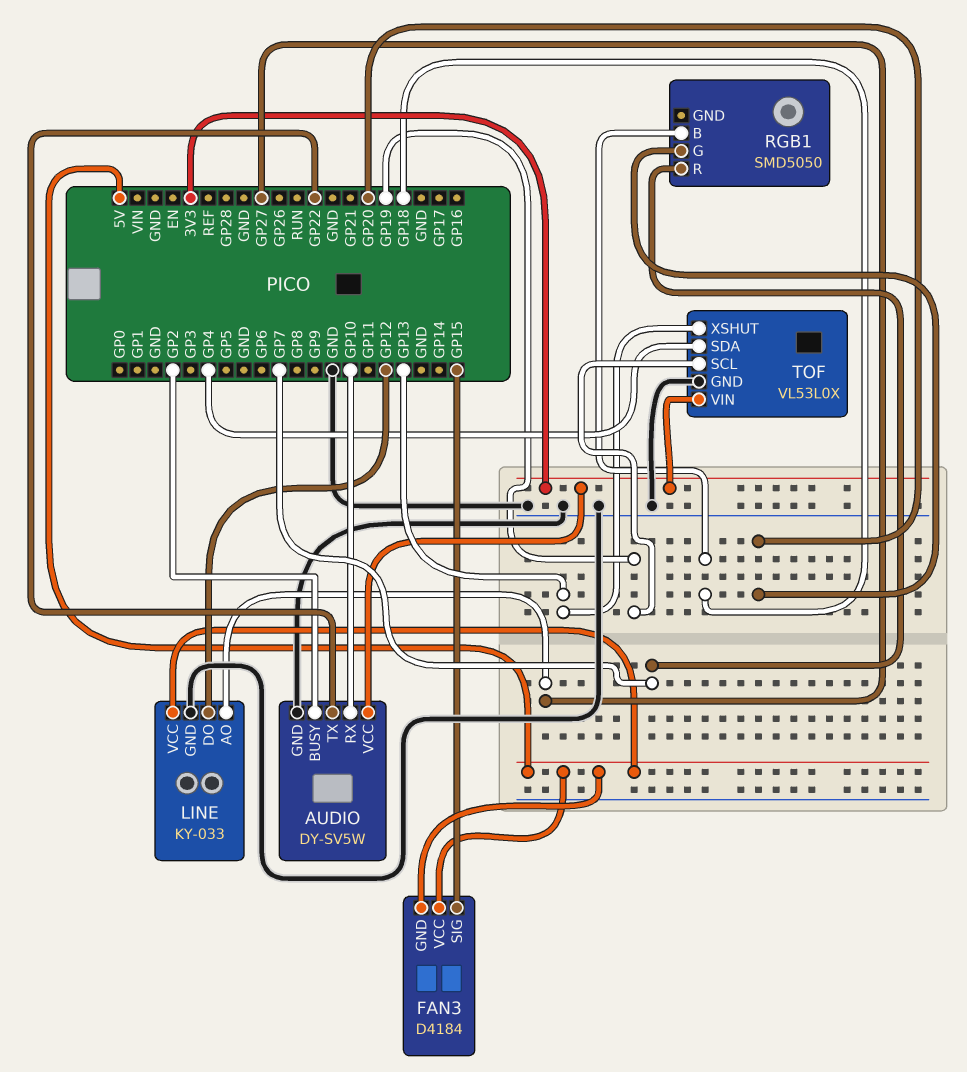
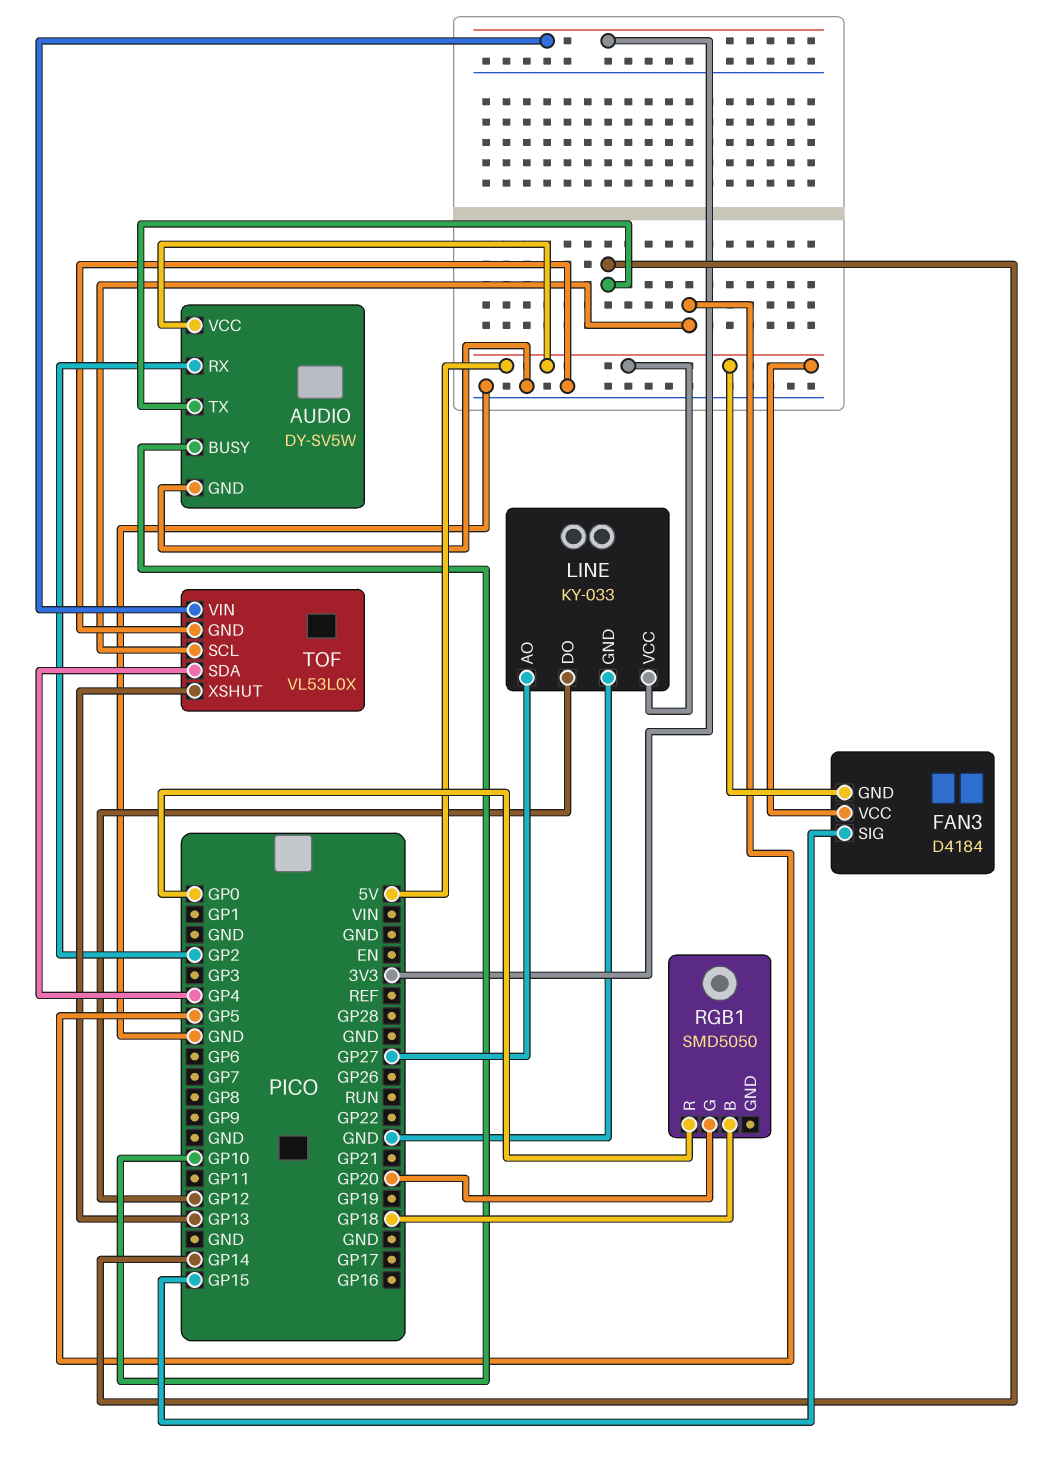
AUDIO pin BUSY: GP2 -> GP10
AUDIO pin RX: GP10 -> GP2
AUDIO pin TX: GP22 -> GP14
AUDIO pin VCC: 3V3 -> 5V
RGB1 pin R: GP7 -> GP0
TOF pin SCL: GP19 -> GP5

